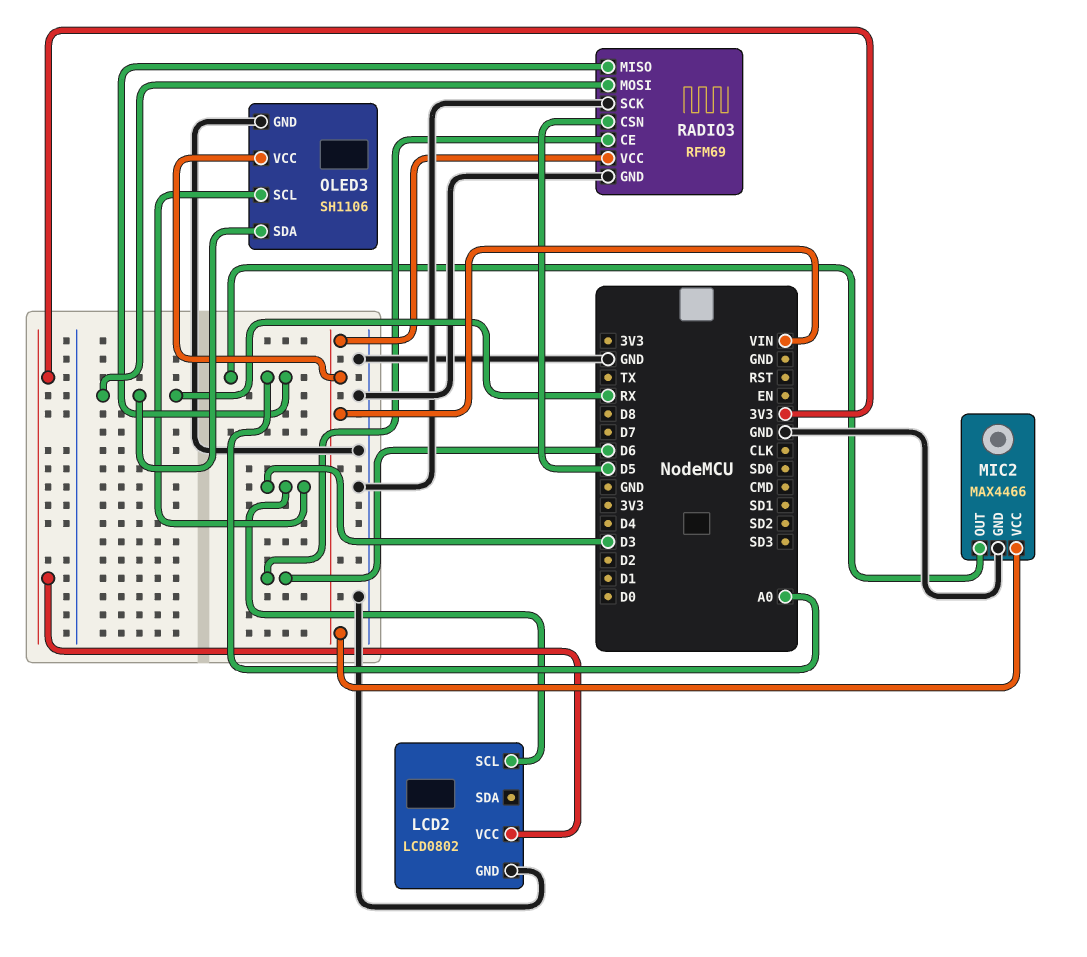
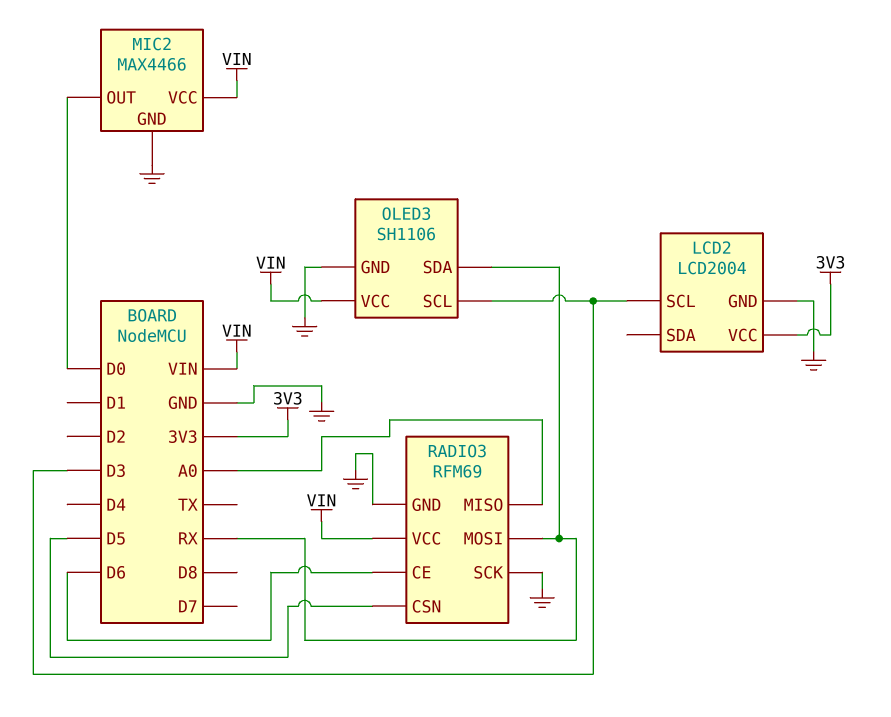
LCD2: LCD0802 -> LCD2004
MIC2 pin OUT: A0 -> D0

